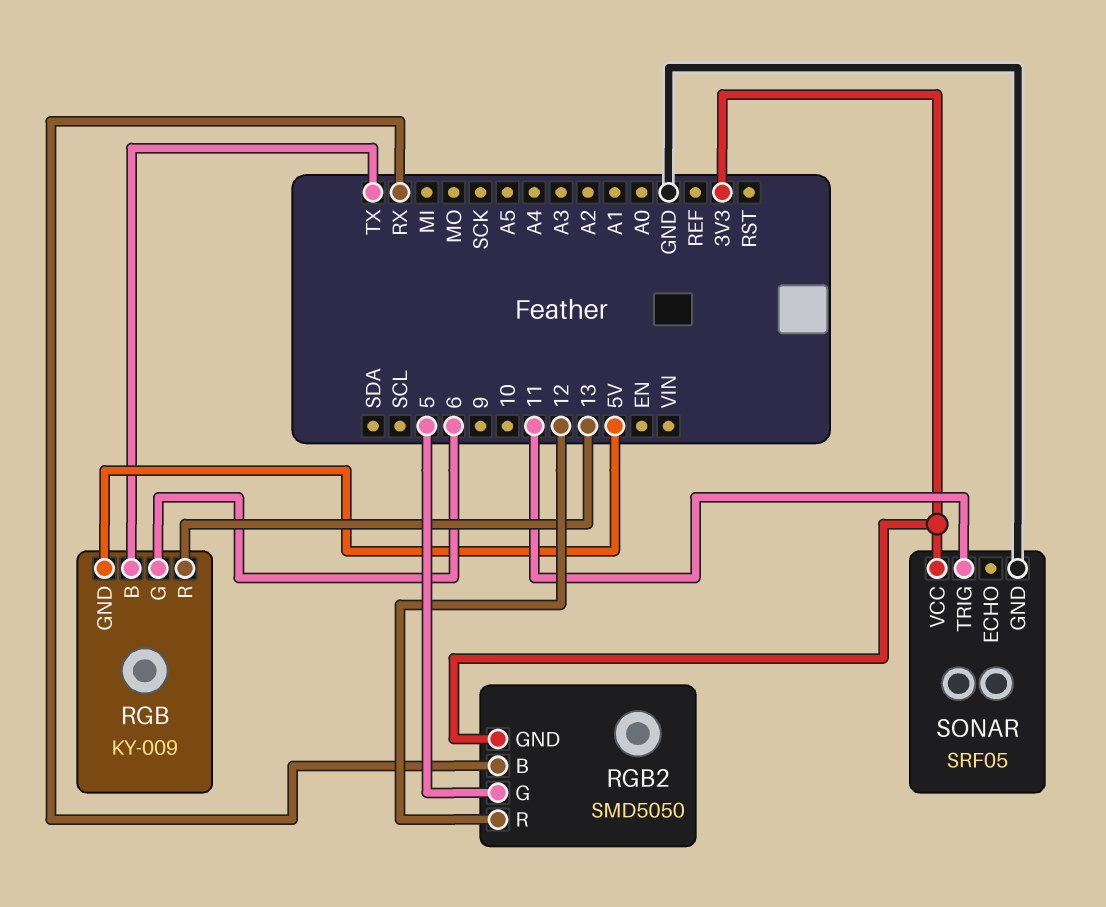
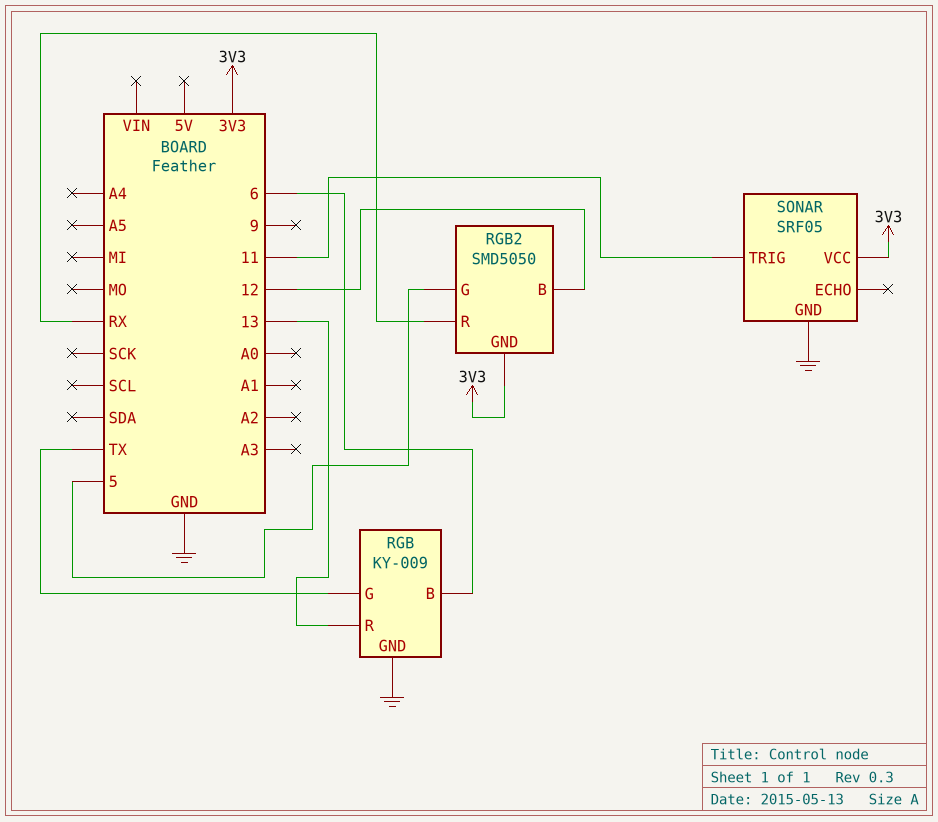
RGB pin B: TX -> 6
RGB pin G: 6 -> TX
RGB pin GND: 5V -> GND
RGB2 pin B: RX -> 12
RGB2 pin R: 12 -> RX

